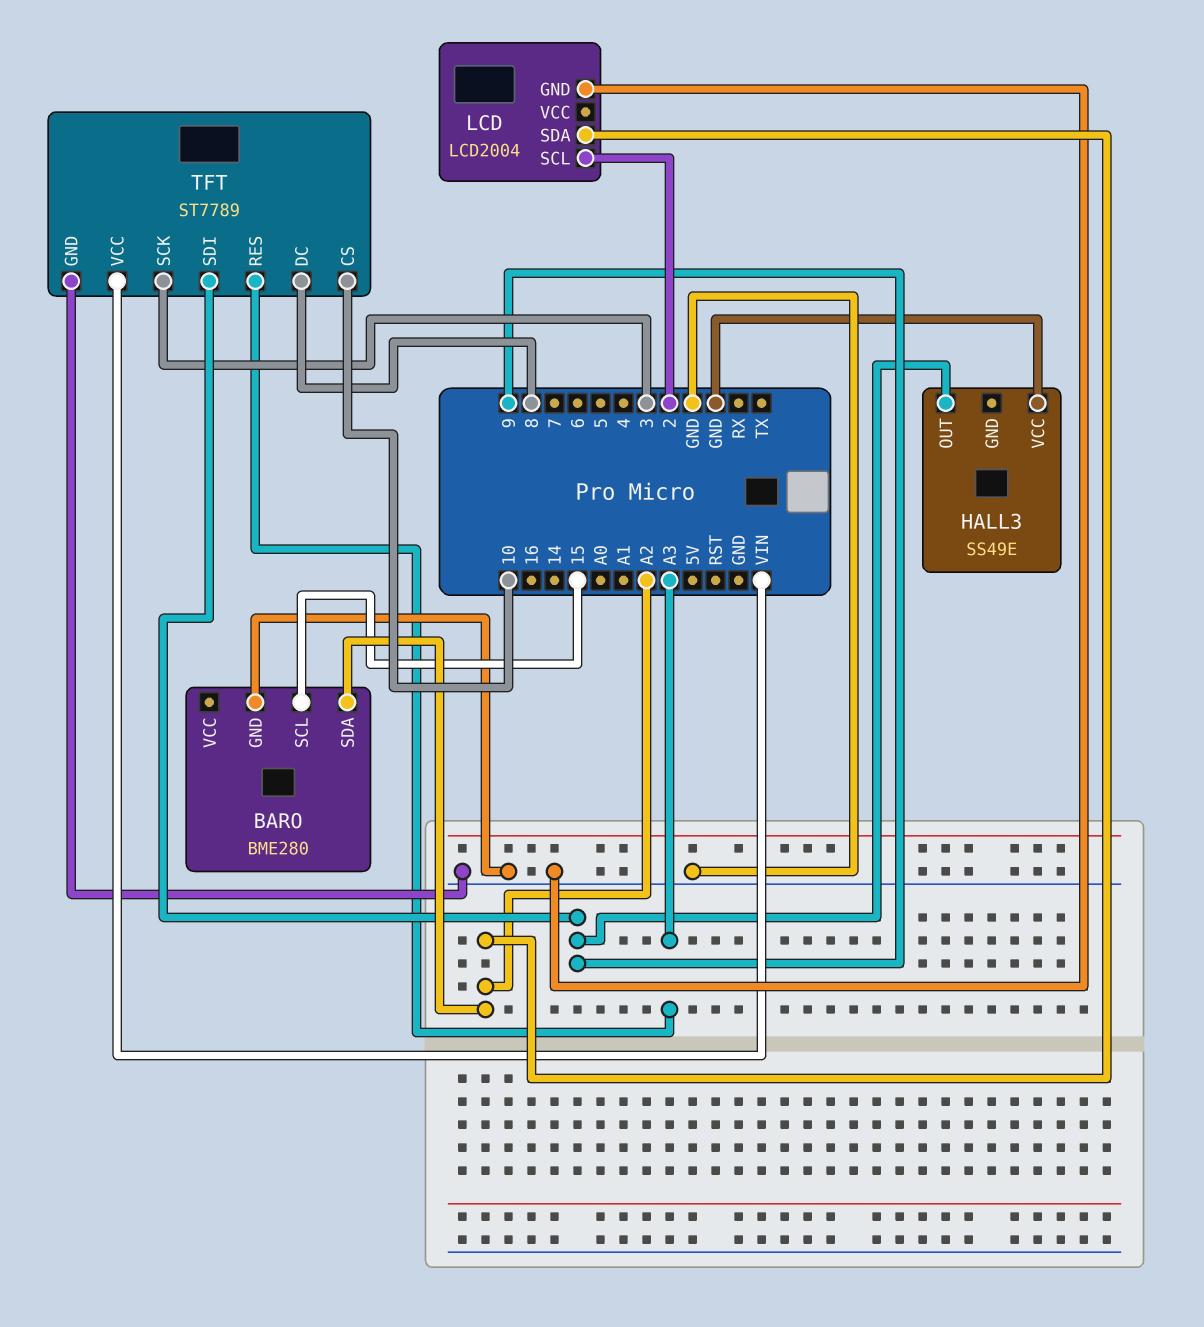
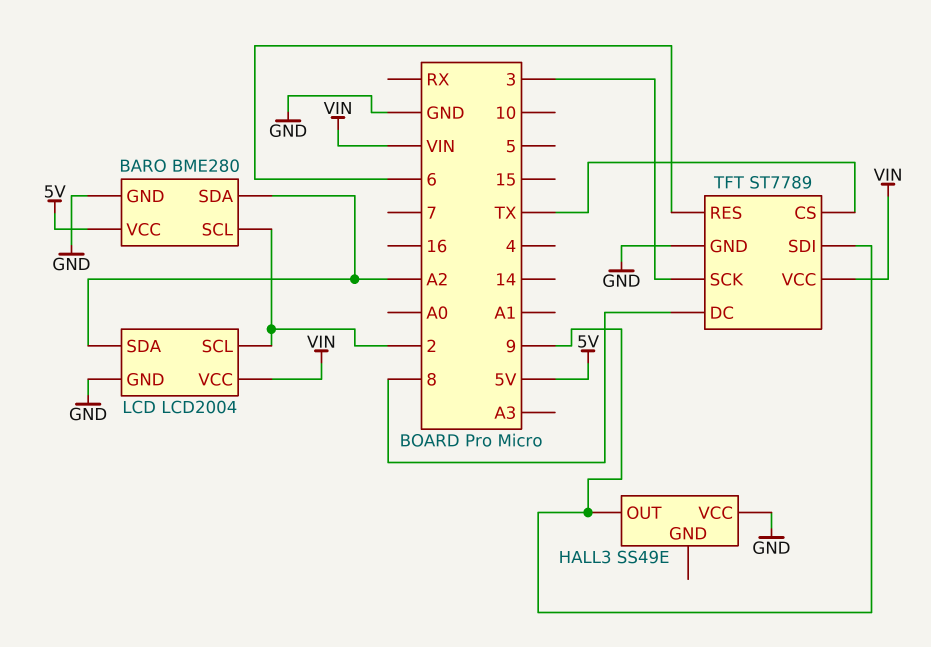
BARO pin SCL: 15 -> 2
BARO pin VCC: none -> 5V
LCD pin VCC: none -> VIN
TFT pin CS: 10 -> TX
TFT pin RES: A3 -> 6

